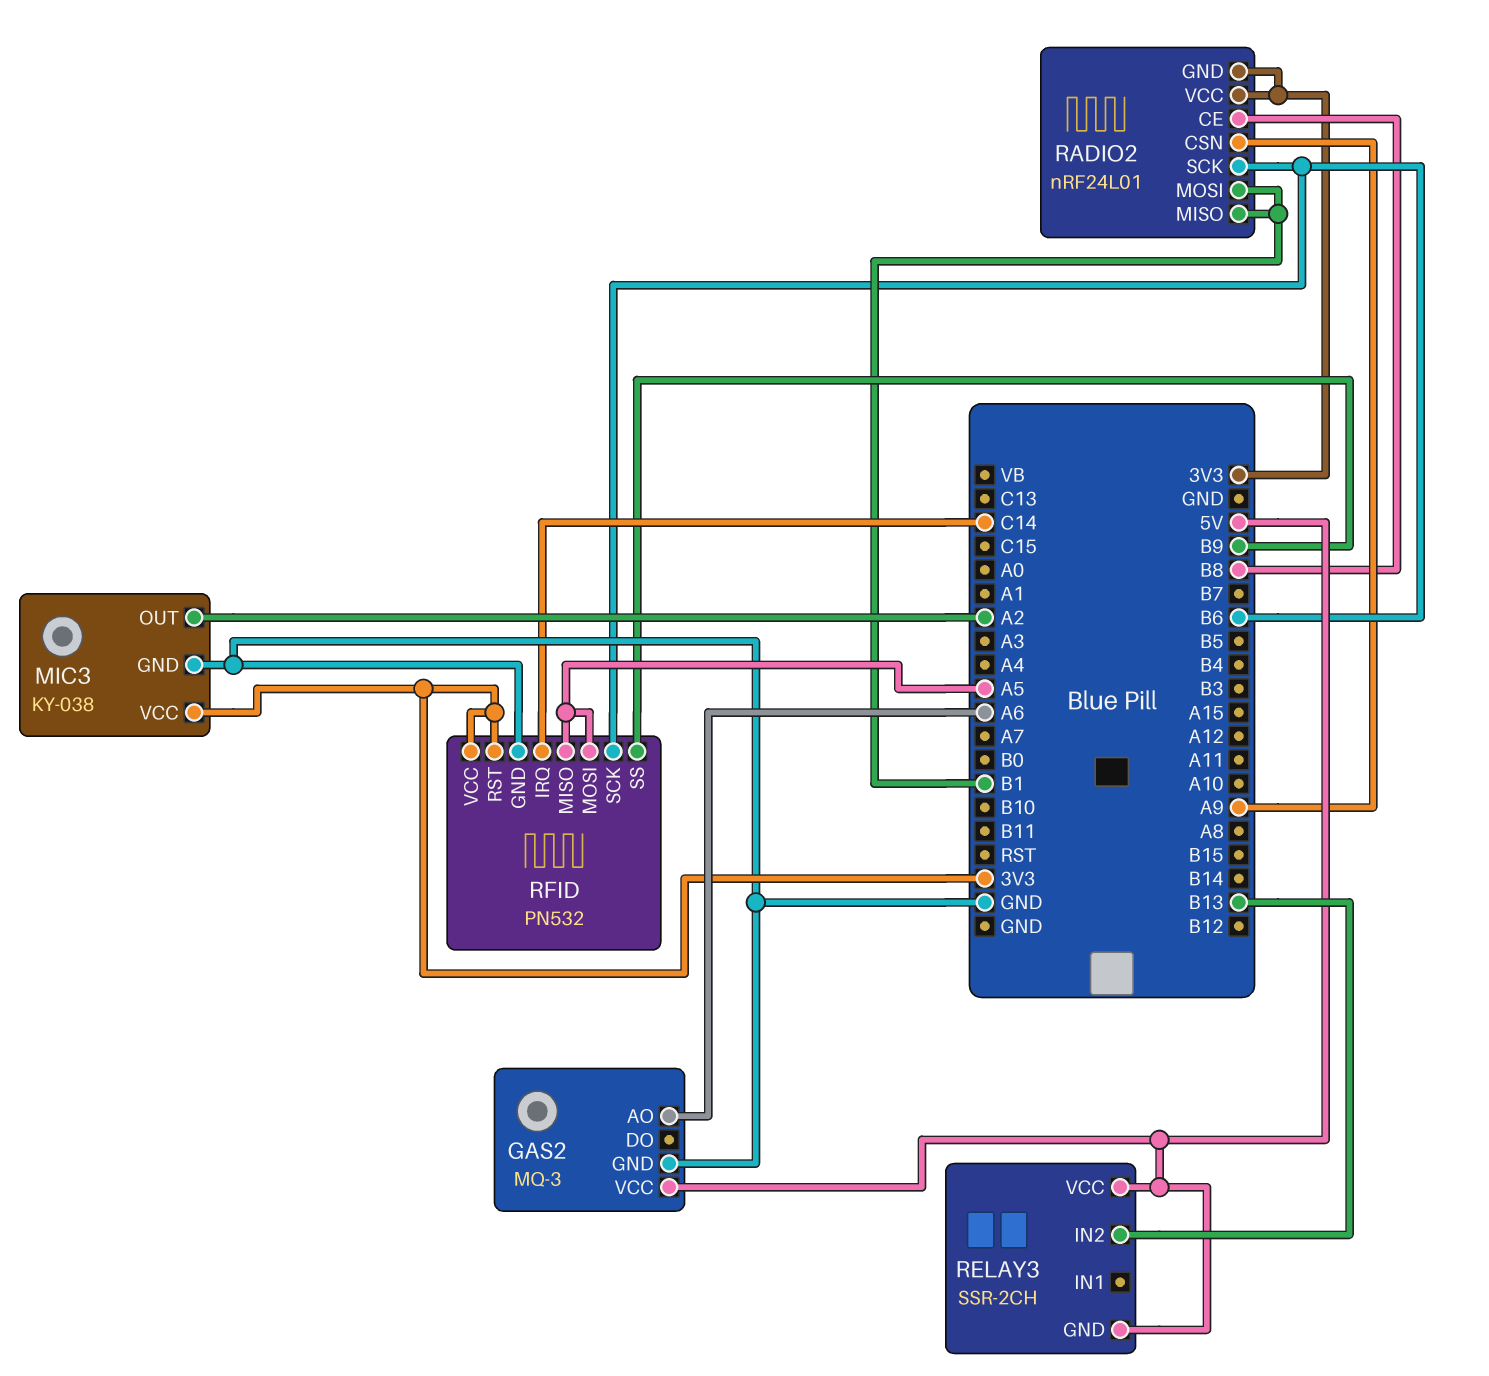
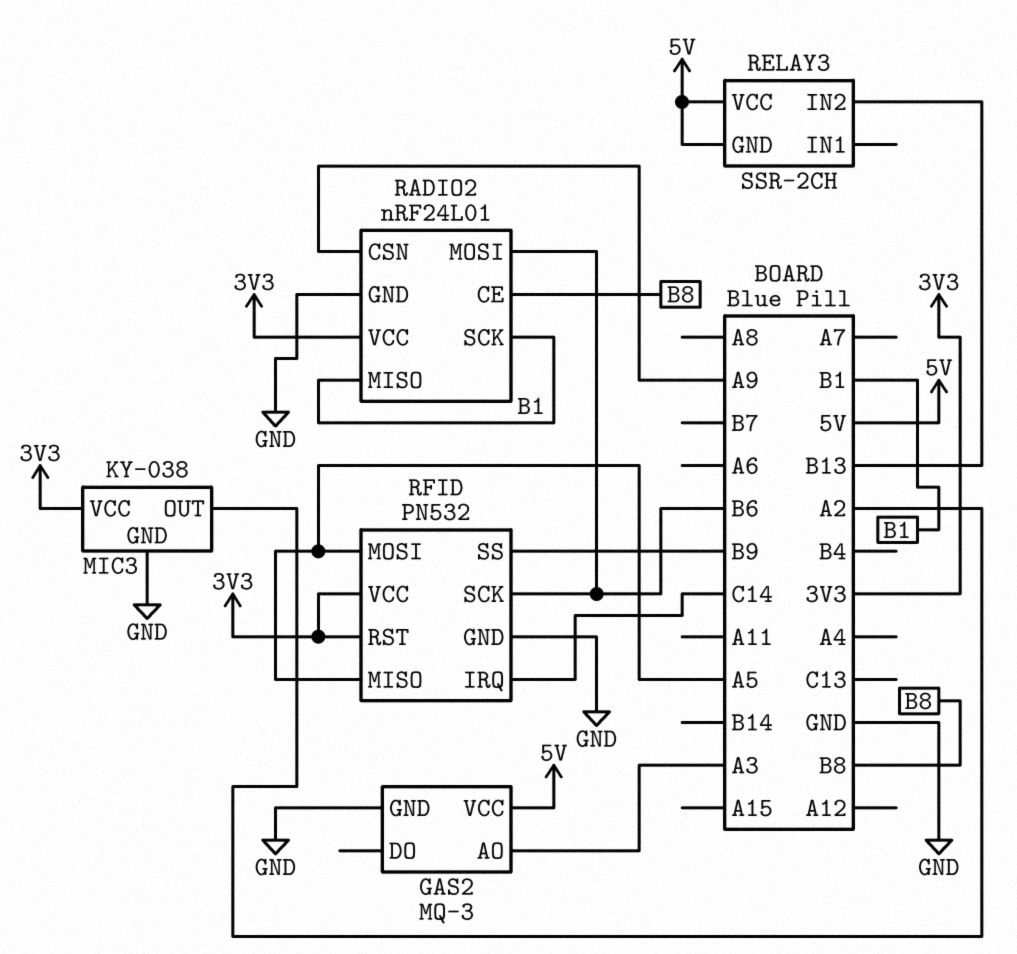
GAS2 pin AO: A6 -> A3
RADIO2 pin GND: 3V3 -> GND
RADIO2 pin MOSI: B1 -> B6
RADIO2 pin SCK: B6 -> B1

